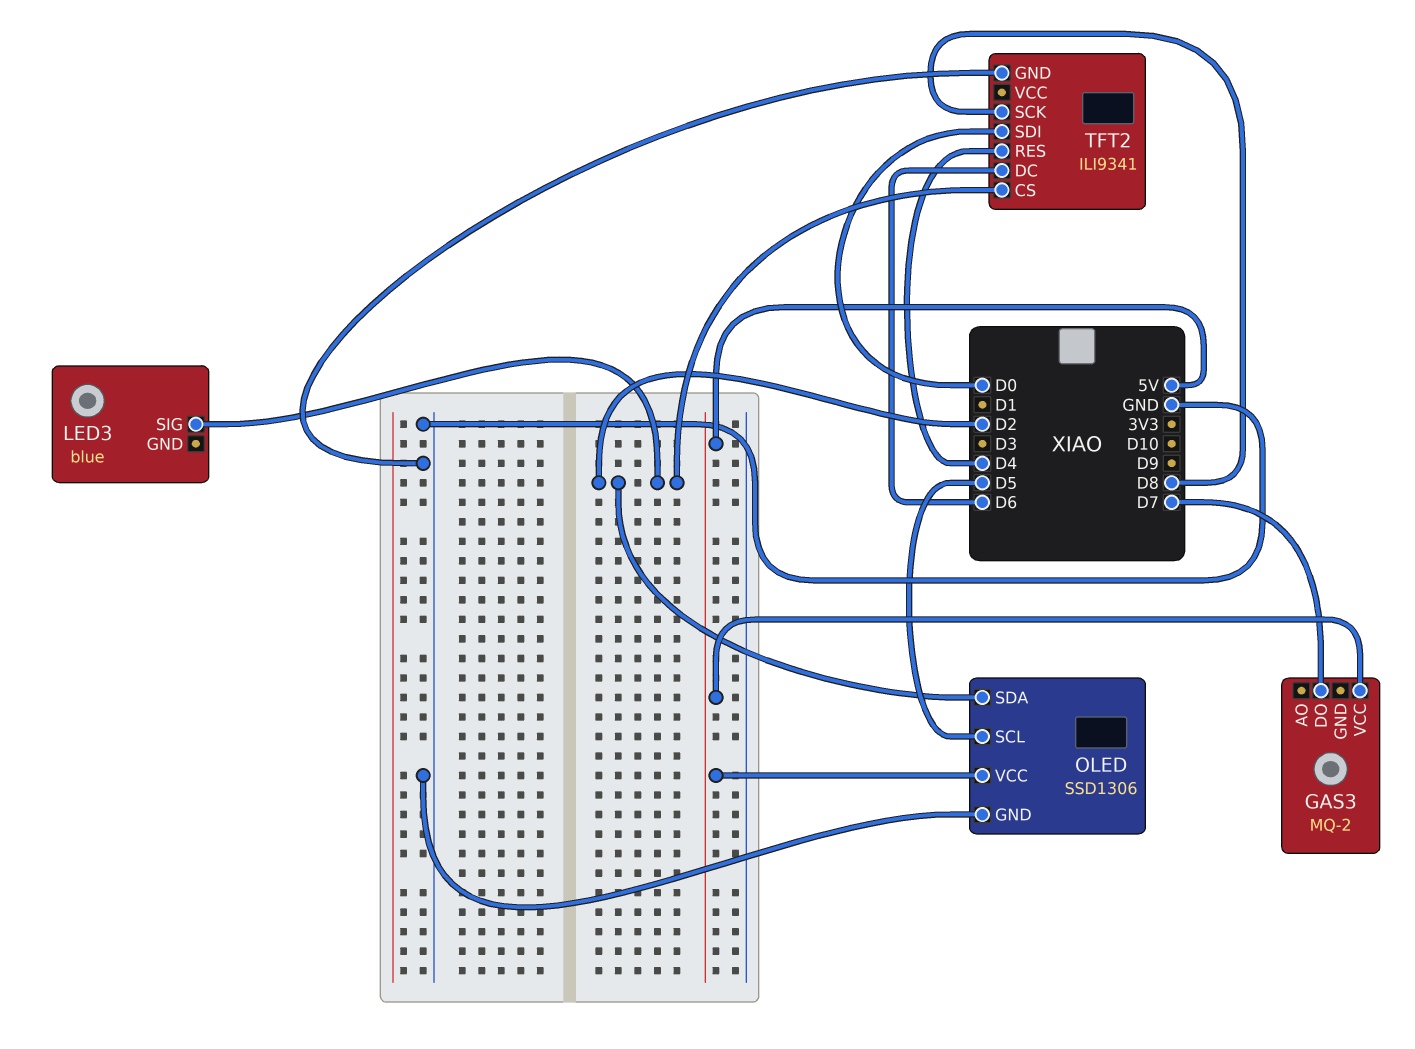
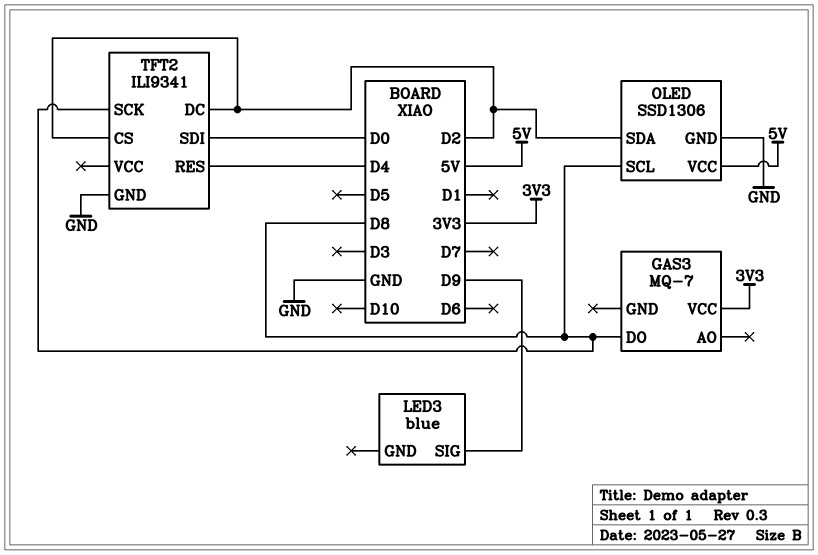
GAS3: MQ-2 -> MQ-7
GAS3 pin DO: D7 -> D8
GAS3 pin VCC: 5V -> 3V3
LED3 pin SIG: D2 -> D9
OLED pin SCL: D5 -> D8
TFT2 pin DC: D6 -> D2

